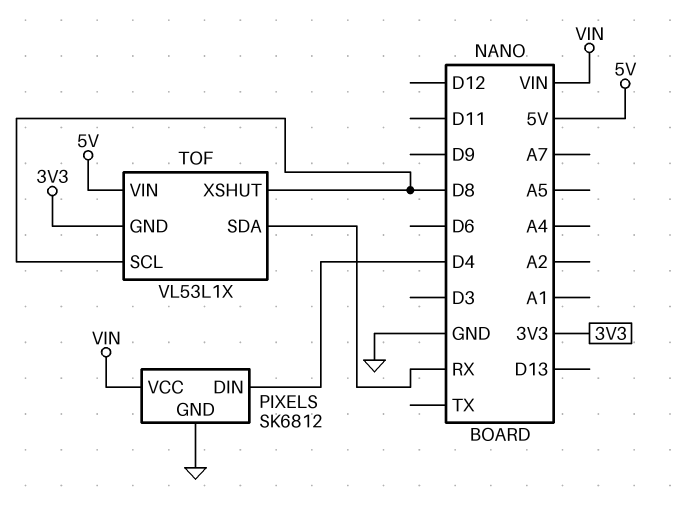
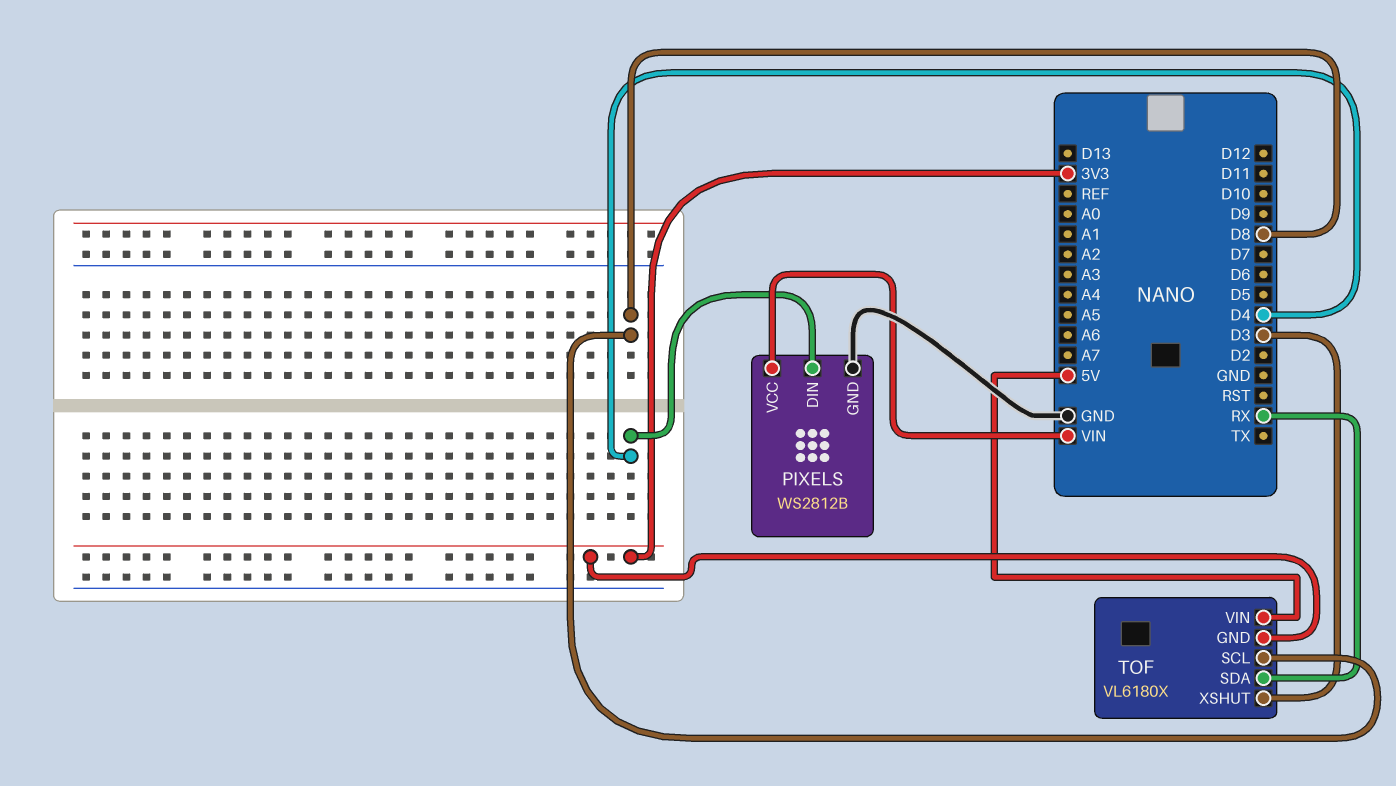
PIXELS: SK6812 -> WS2812B
TOF: VL53L1X -> VL6180X
TOF pin XSHUT: D8 -> D3

